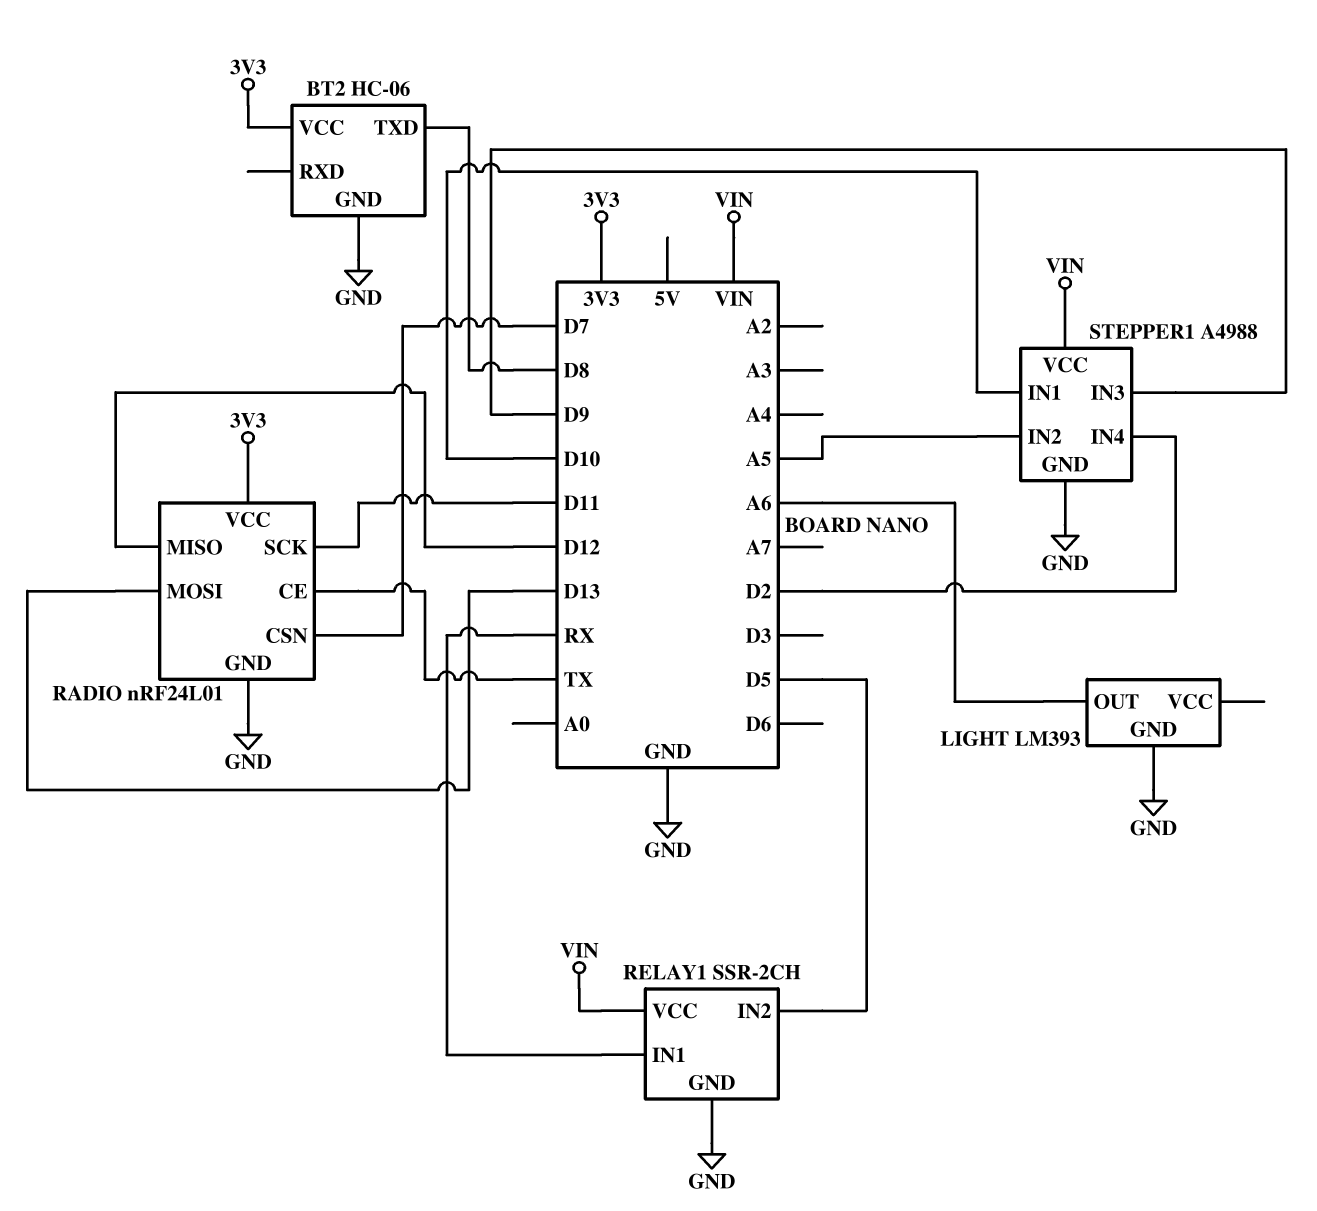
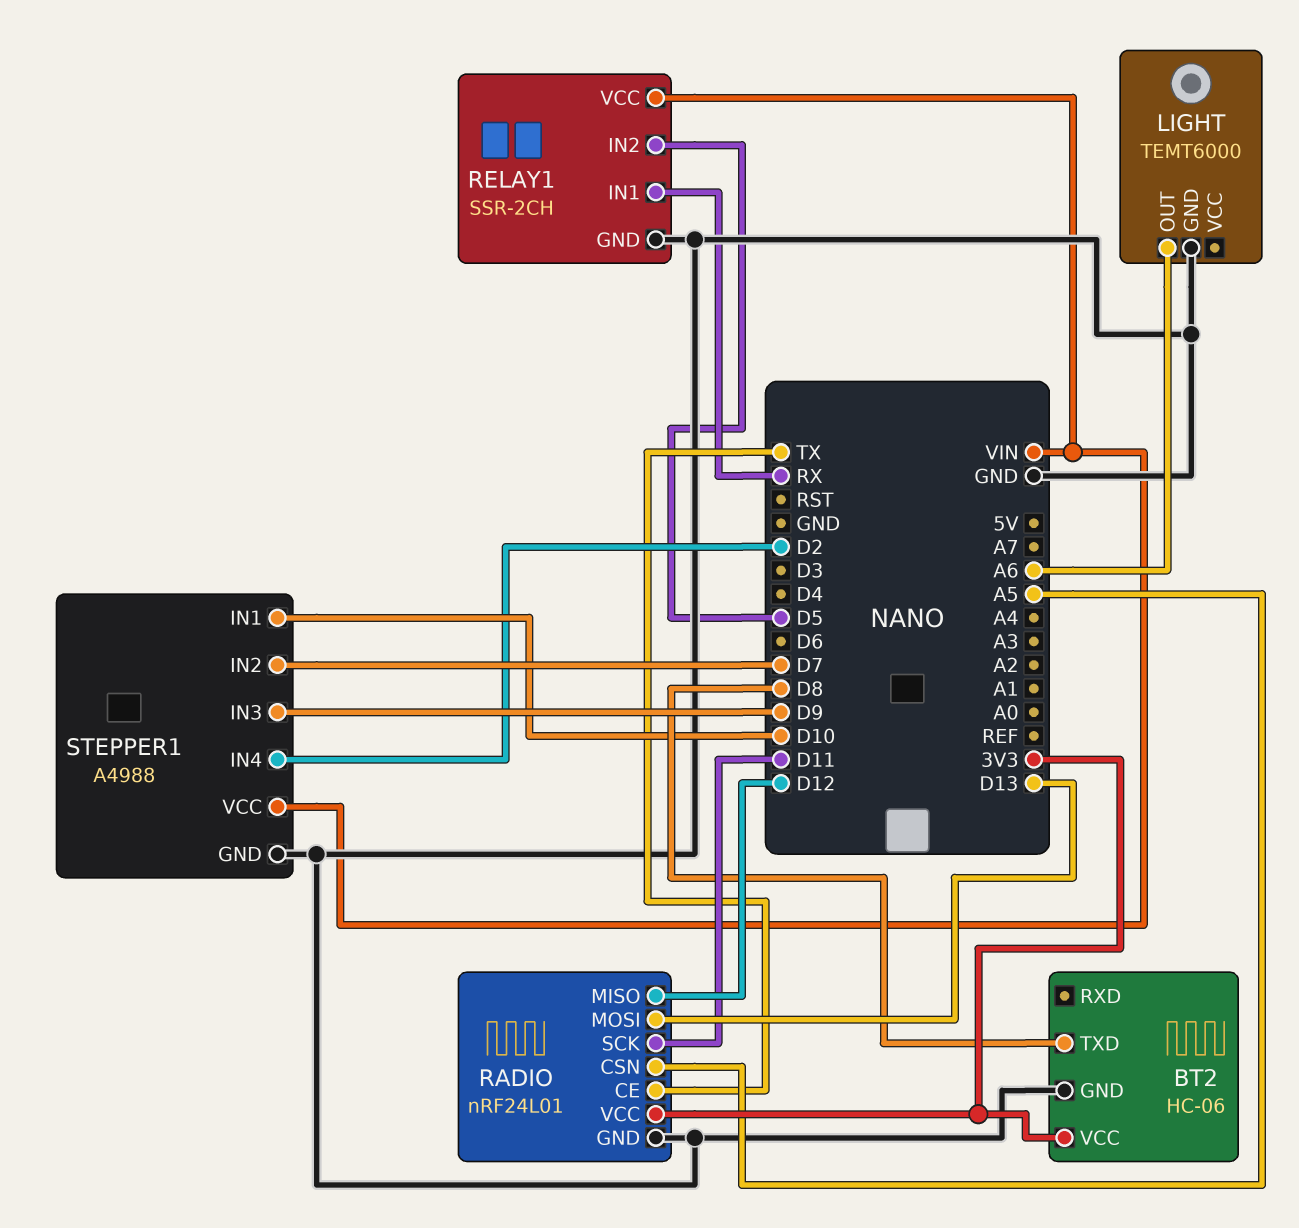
LIGHT: LM393 -> TEMT6000
RADIO pin CSN: D7 -> A5
STEPPER1 pin IN2: A5 -> D7

